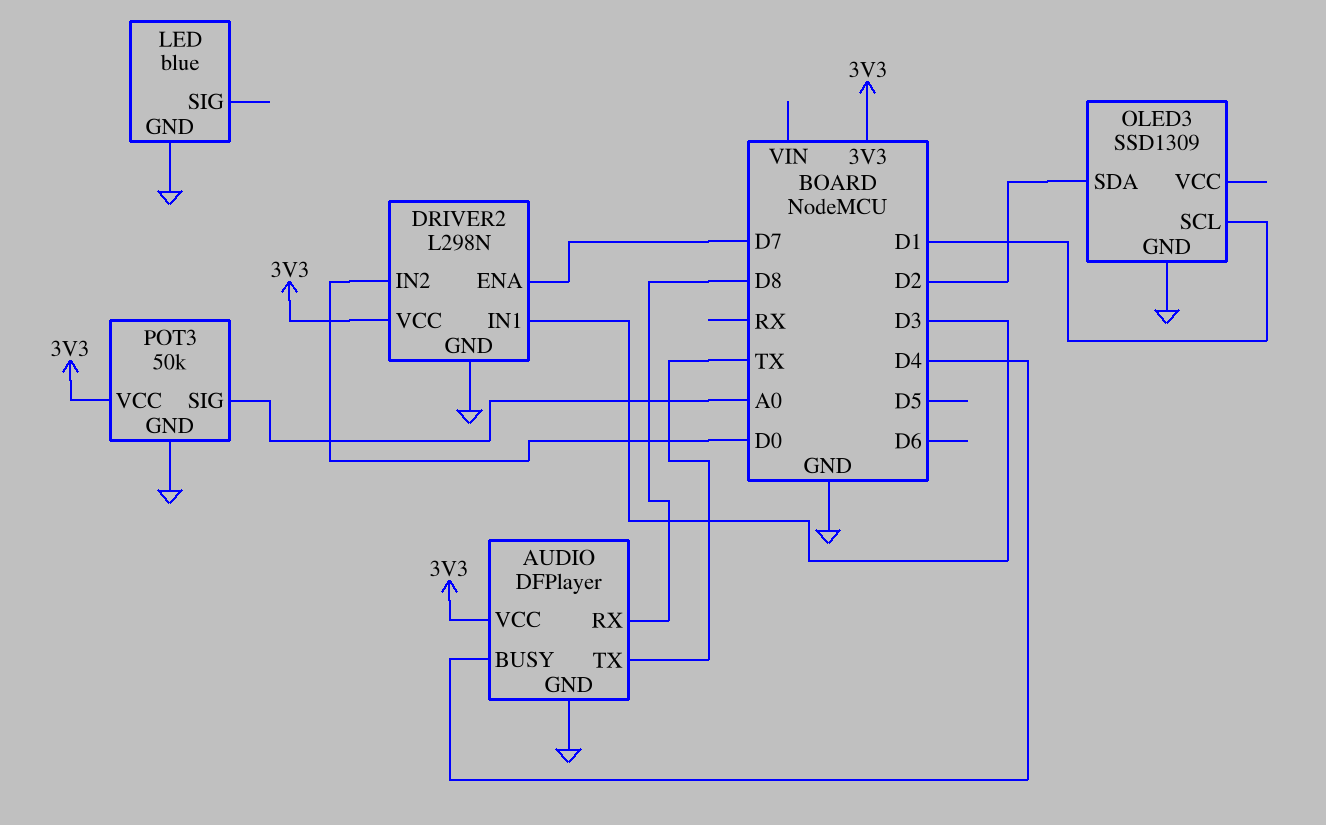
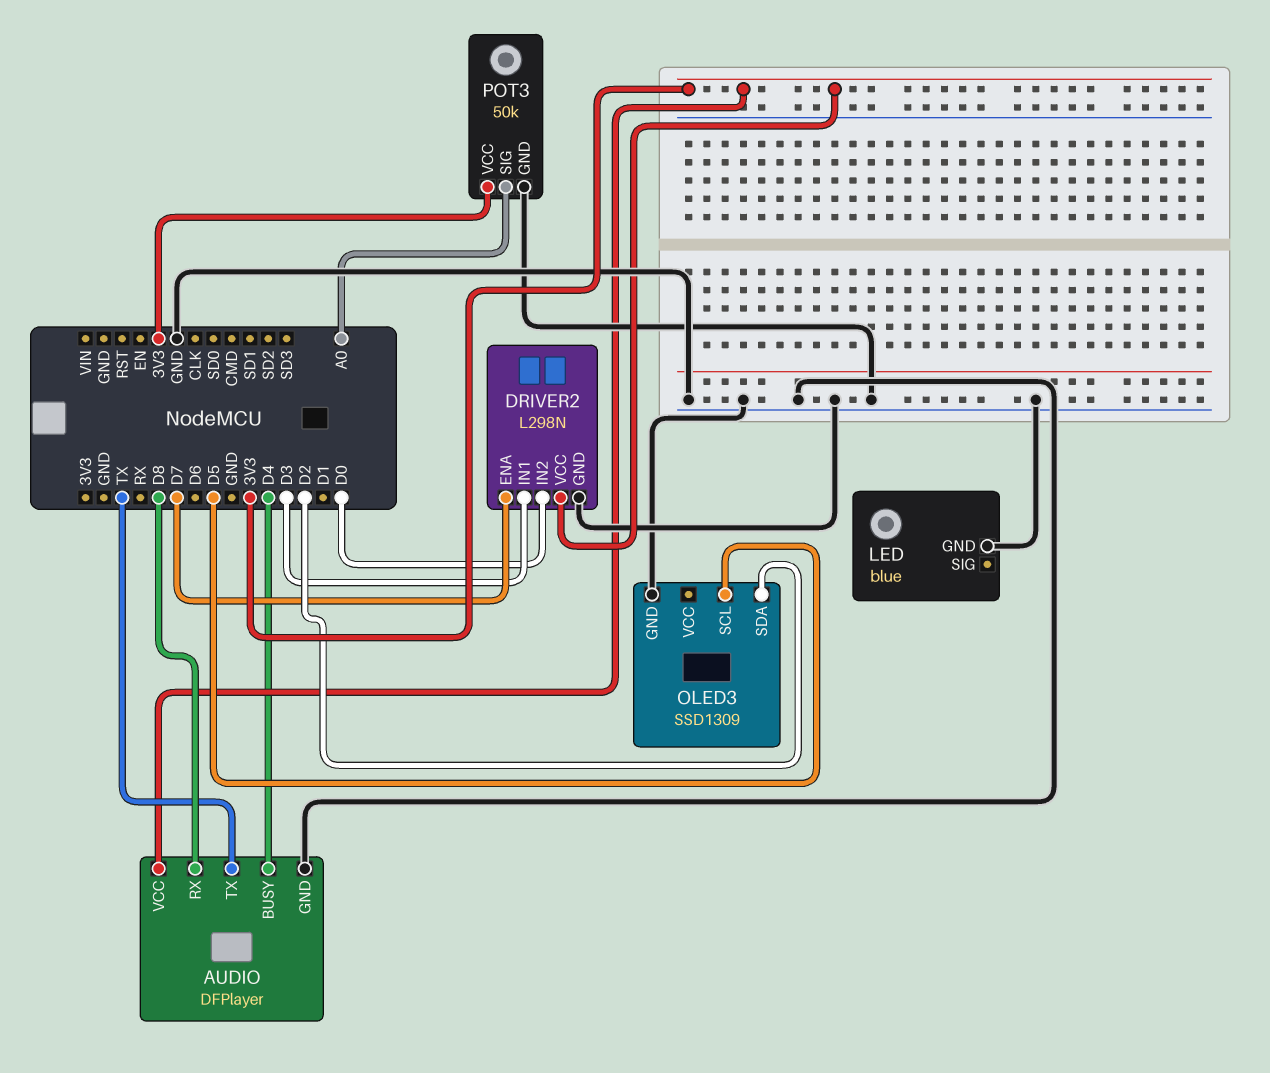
OLED3 pin SCL: D1 -> D5

